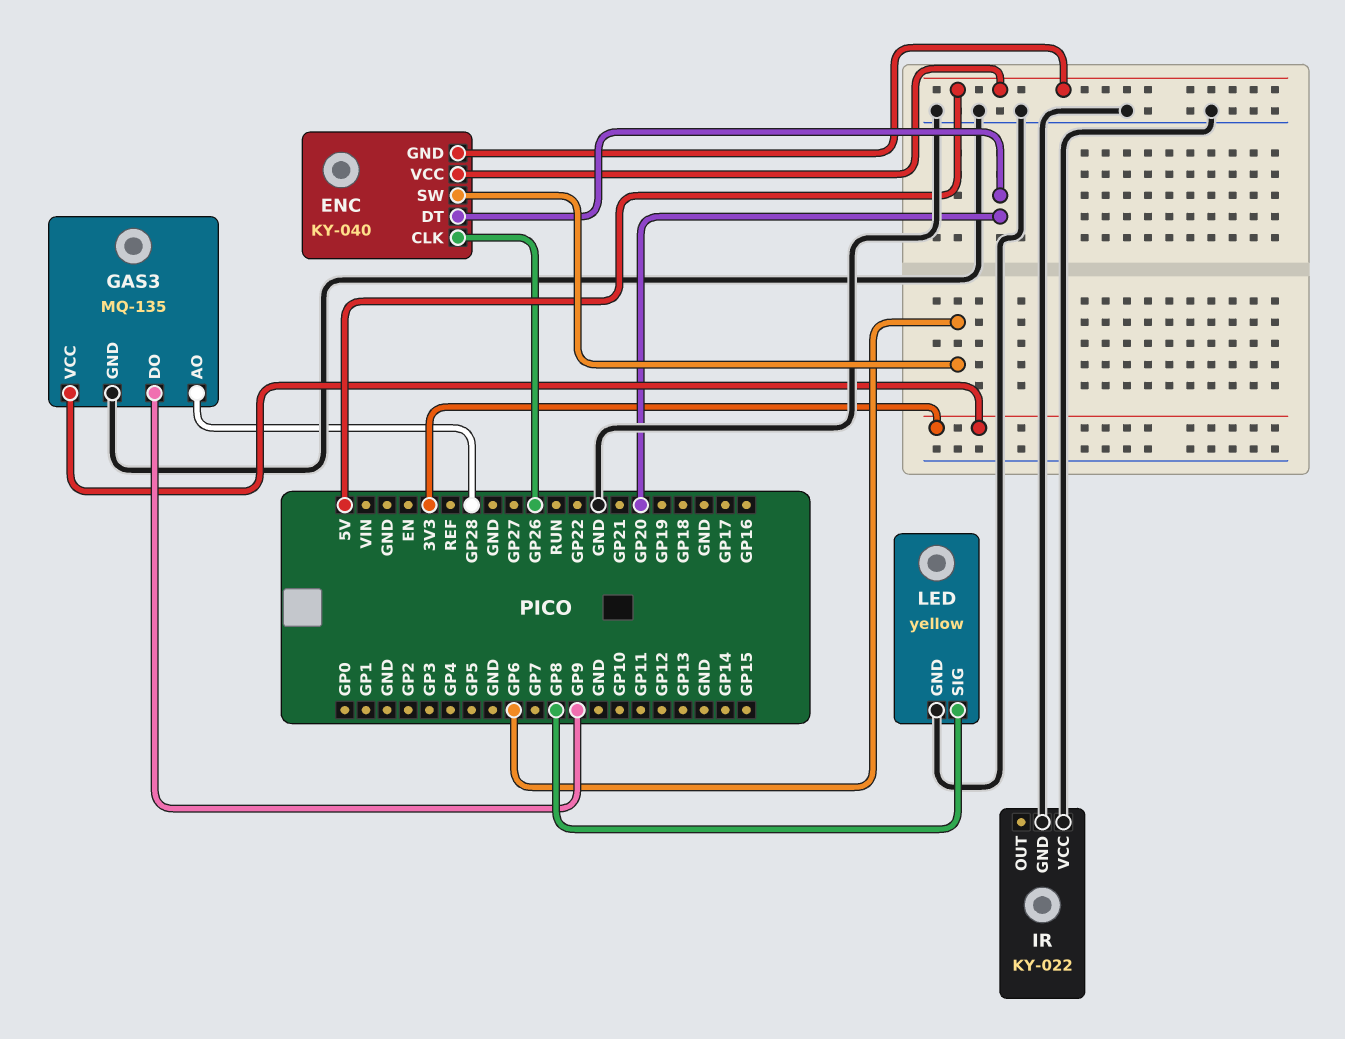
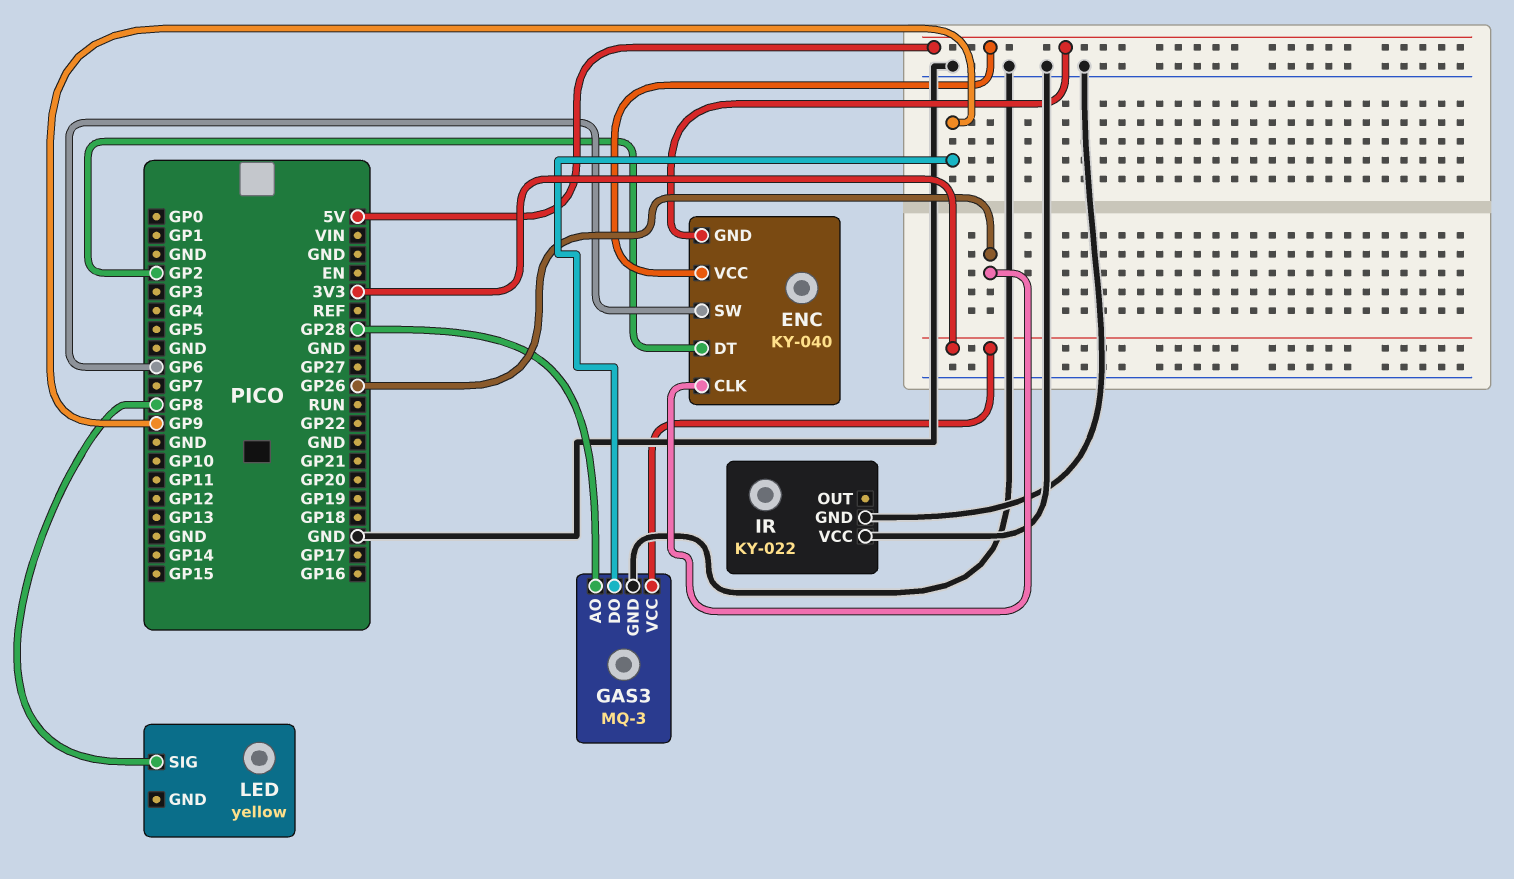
ENC pin DT: GP20 -> GP2
GAS3: MQ-135 -> MQ-3
LED pin GND: GND -> none

